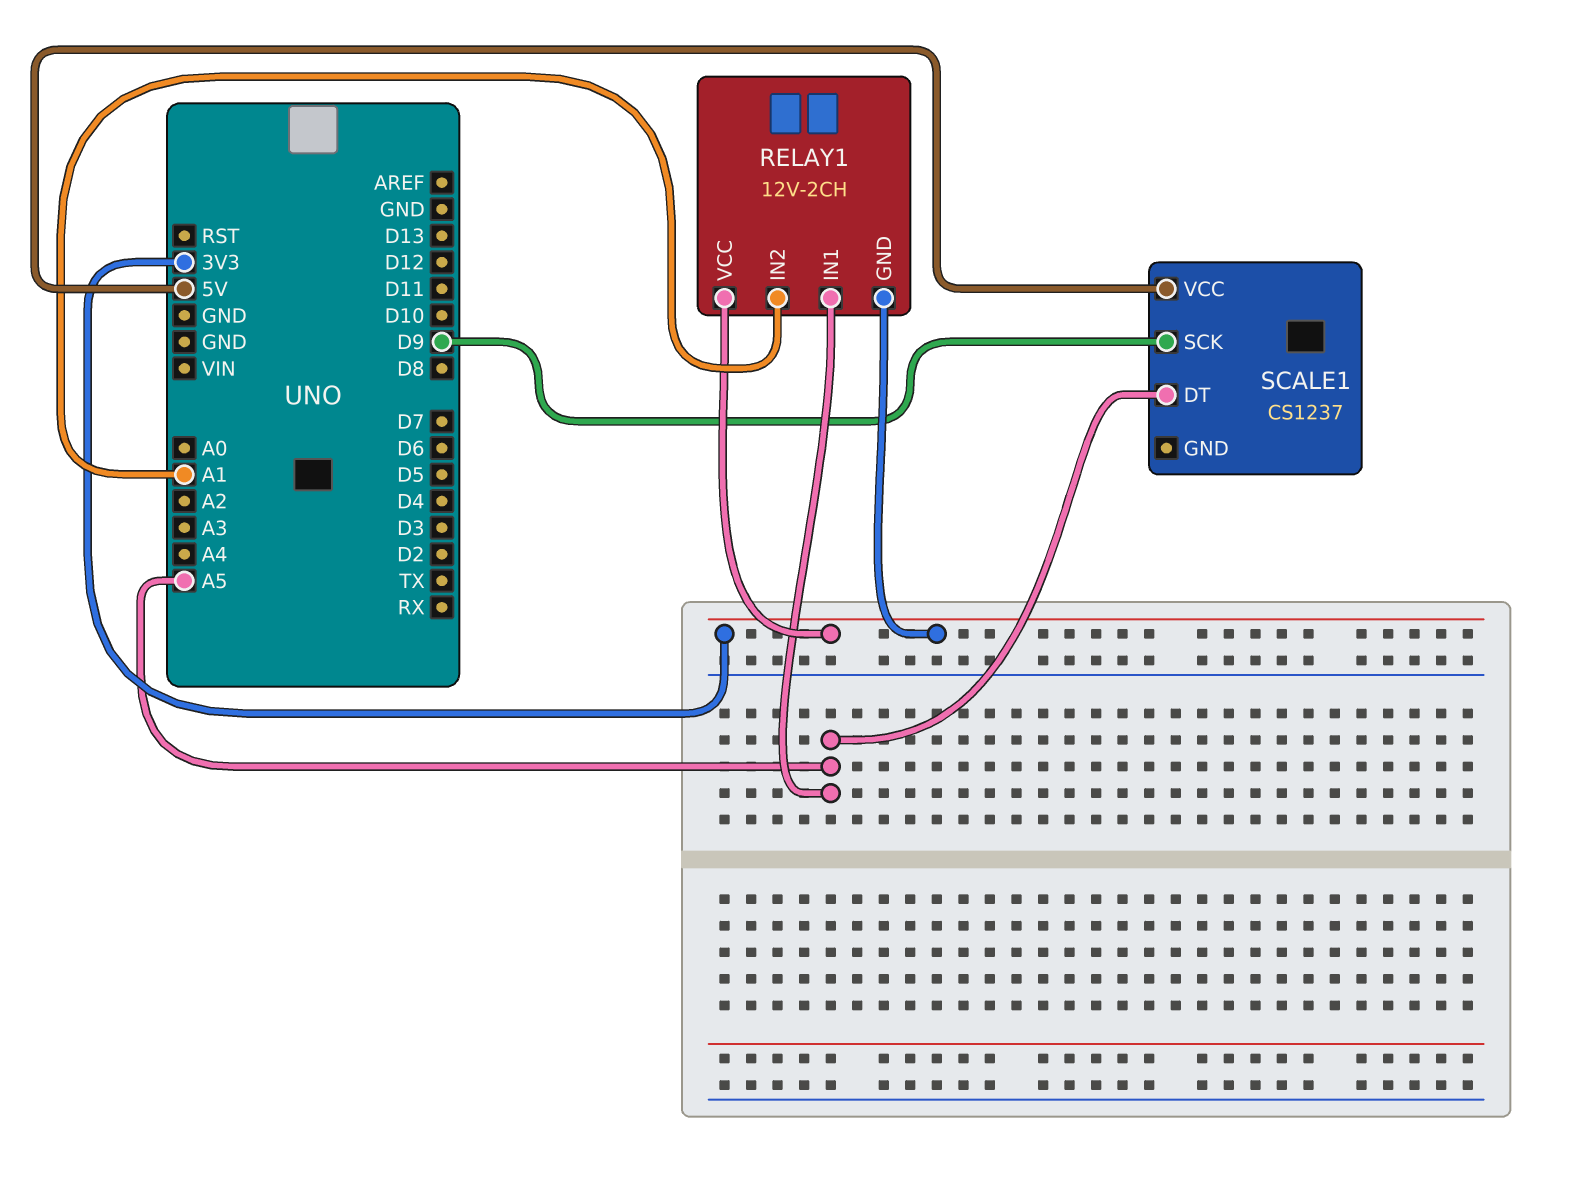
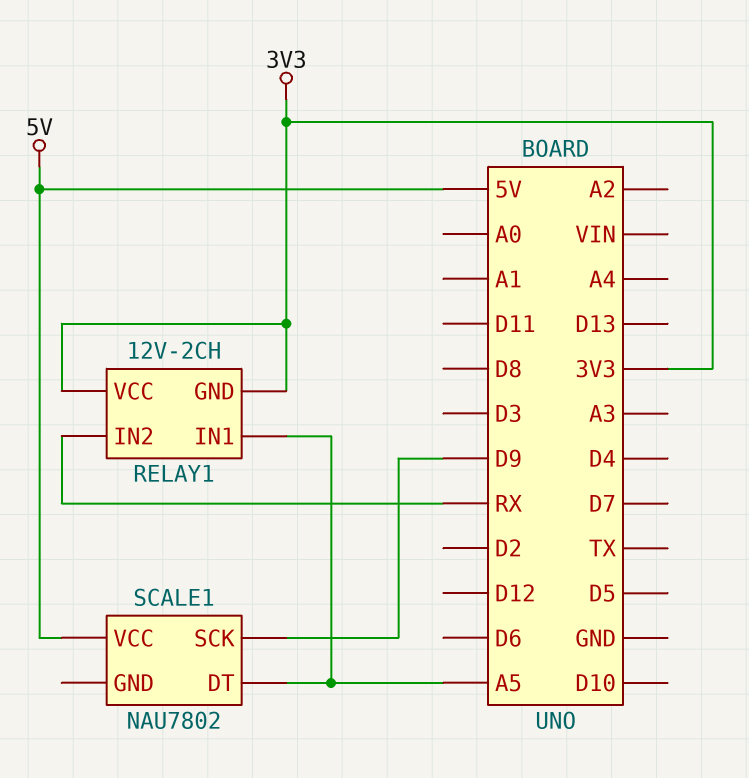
RELAY1 pin IN2: A1 -> RX
SCALE1: CS1237 -> NAU7802

